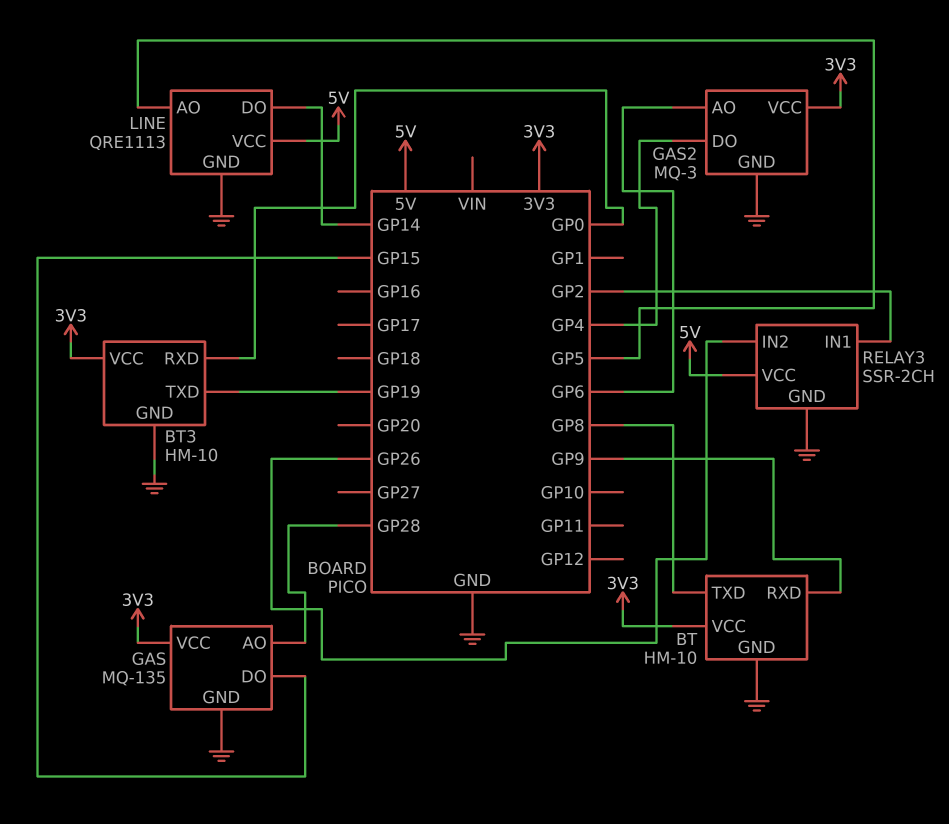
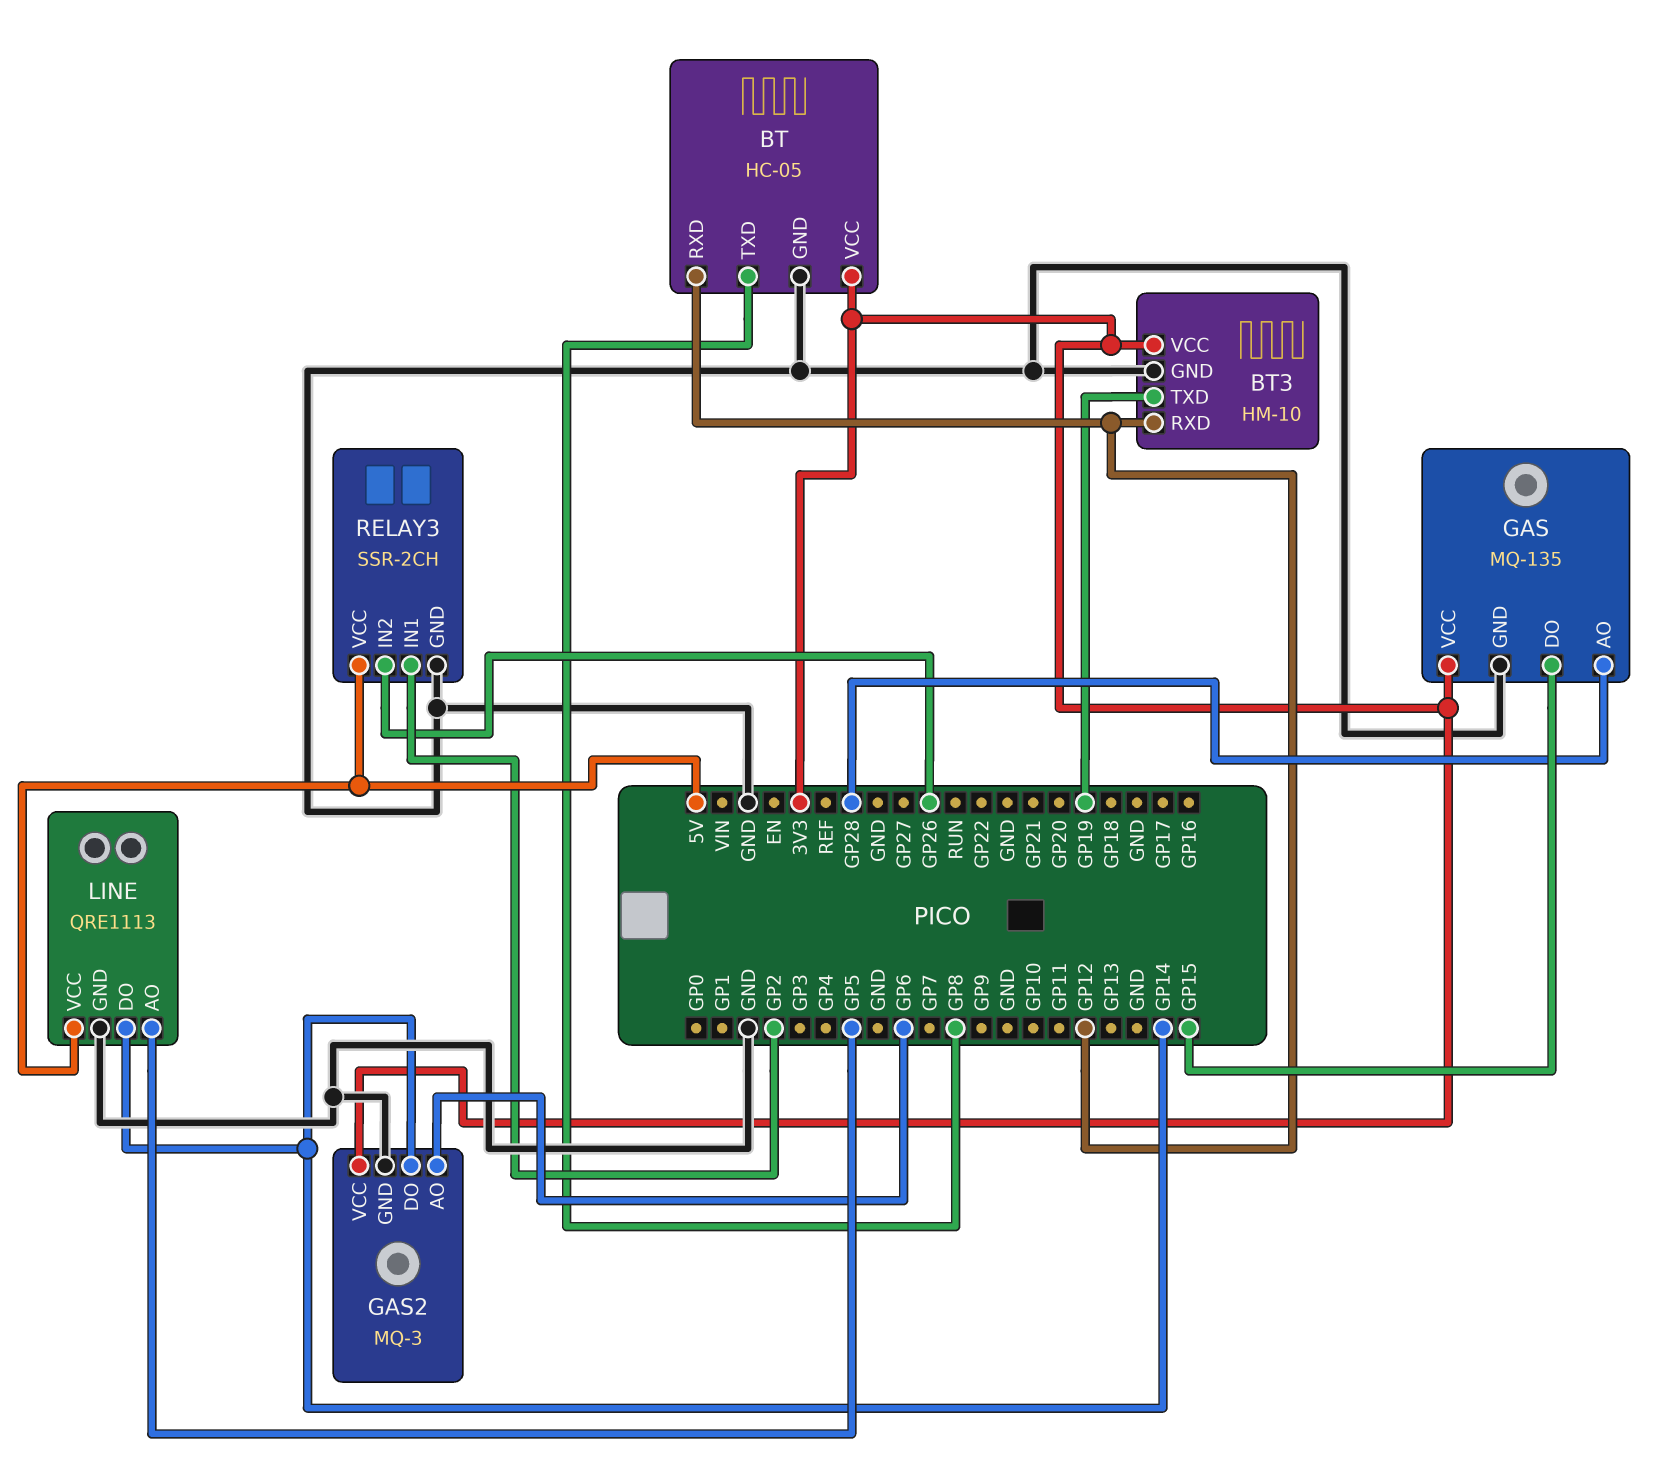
BT: HM-10 -> HC-05
BT pin RXD: GP9 -> GP12
BT3 pin RXD: GP0 -> GP12
GAS2 pin DO: GP4 -> GP14

